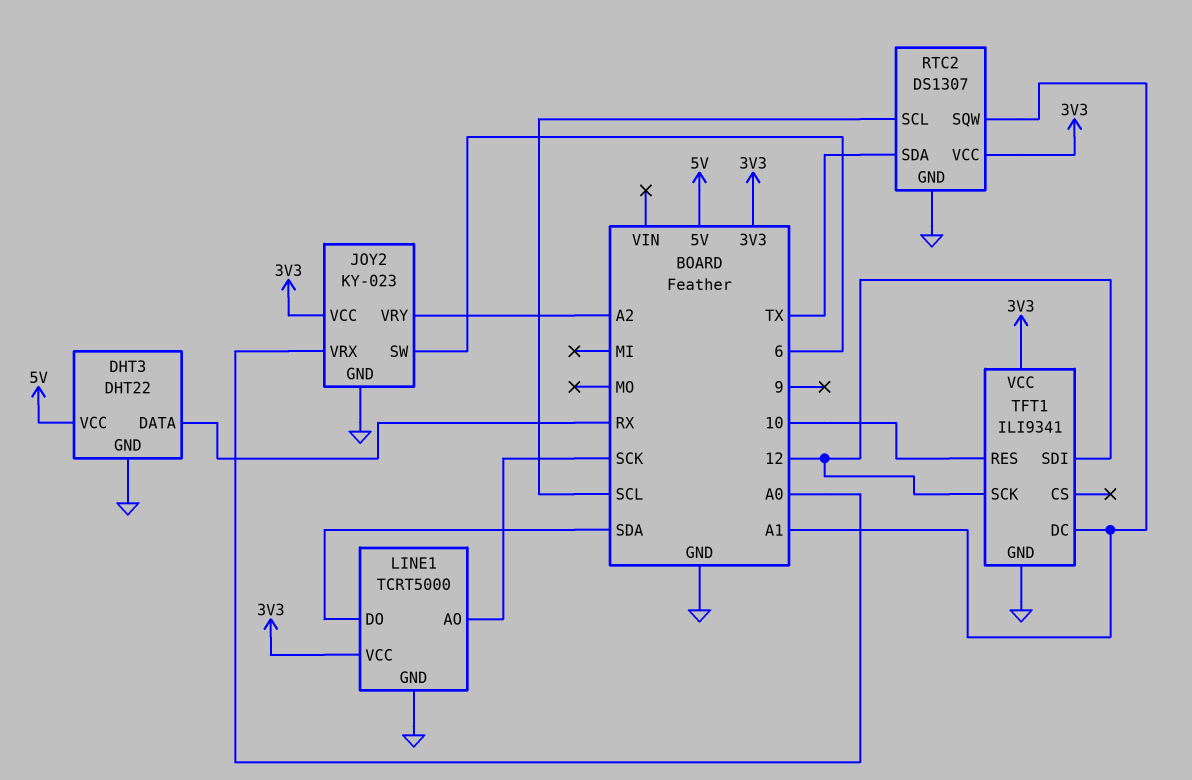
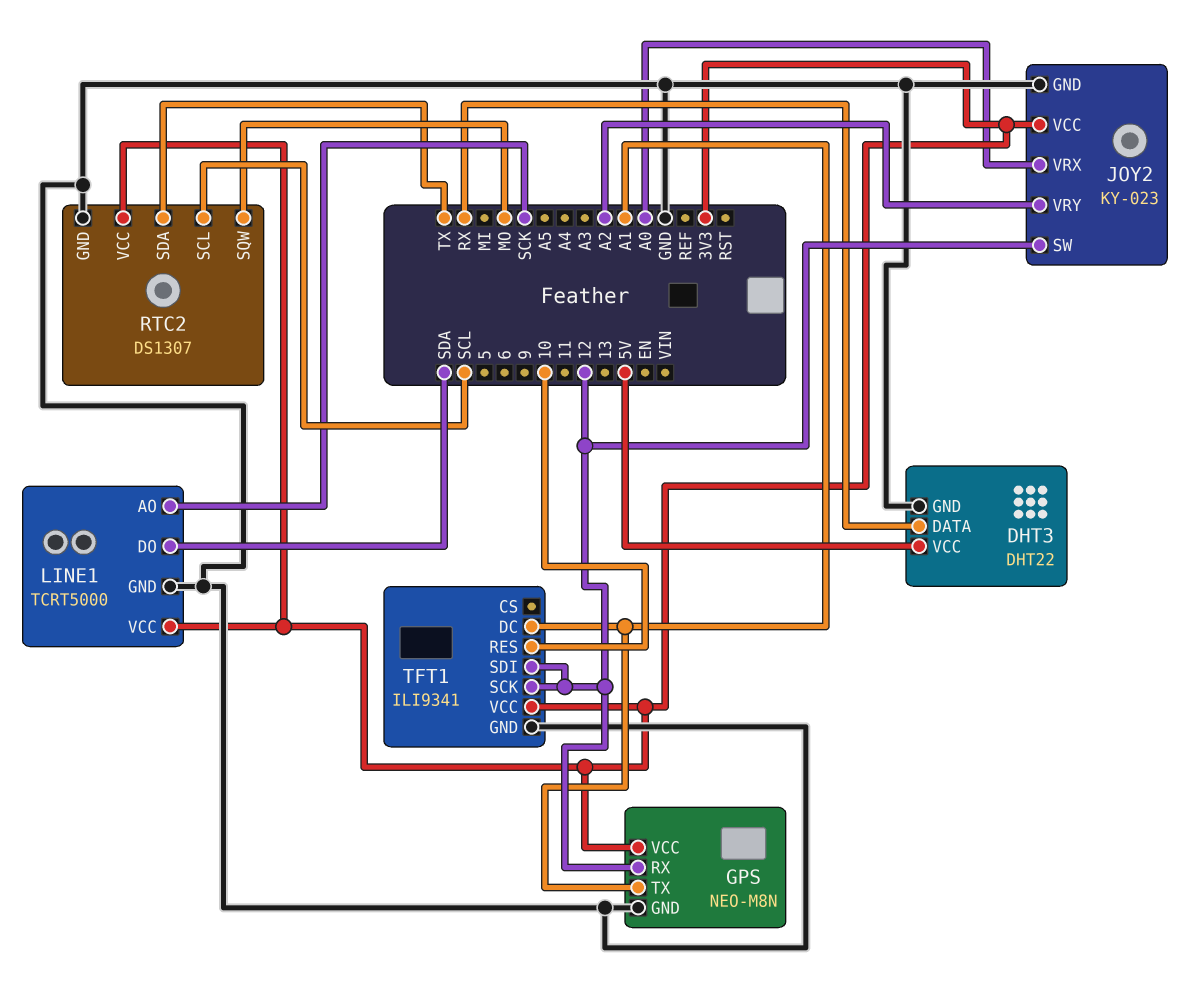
GPS: none -> NEO-M8N
GPS pin GND: none -> GND
GPS pin RX: none -> 12
GPS pin TX: none -> A1
GPS pin VCC: none -> 3V3
JOY2 pin SW: 6 -> 12
RTC2 pin SQW: A1 -> MO

